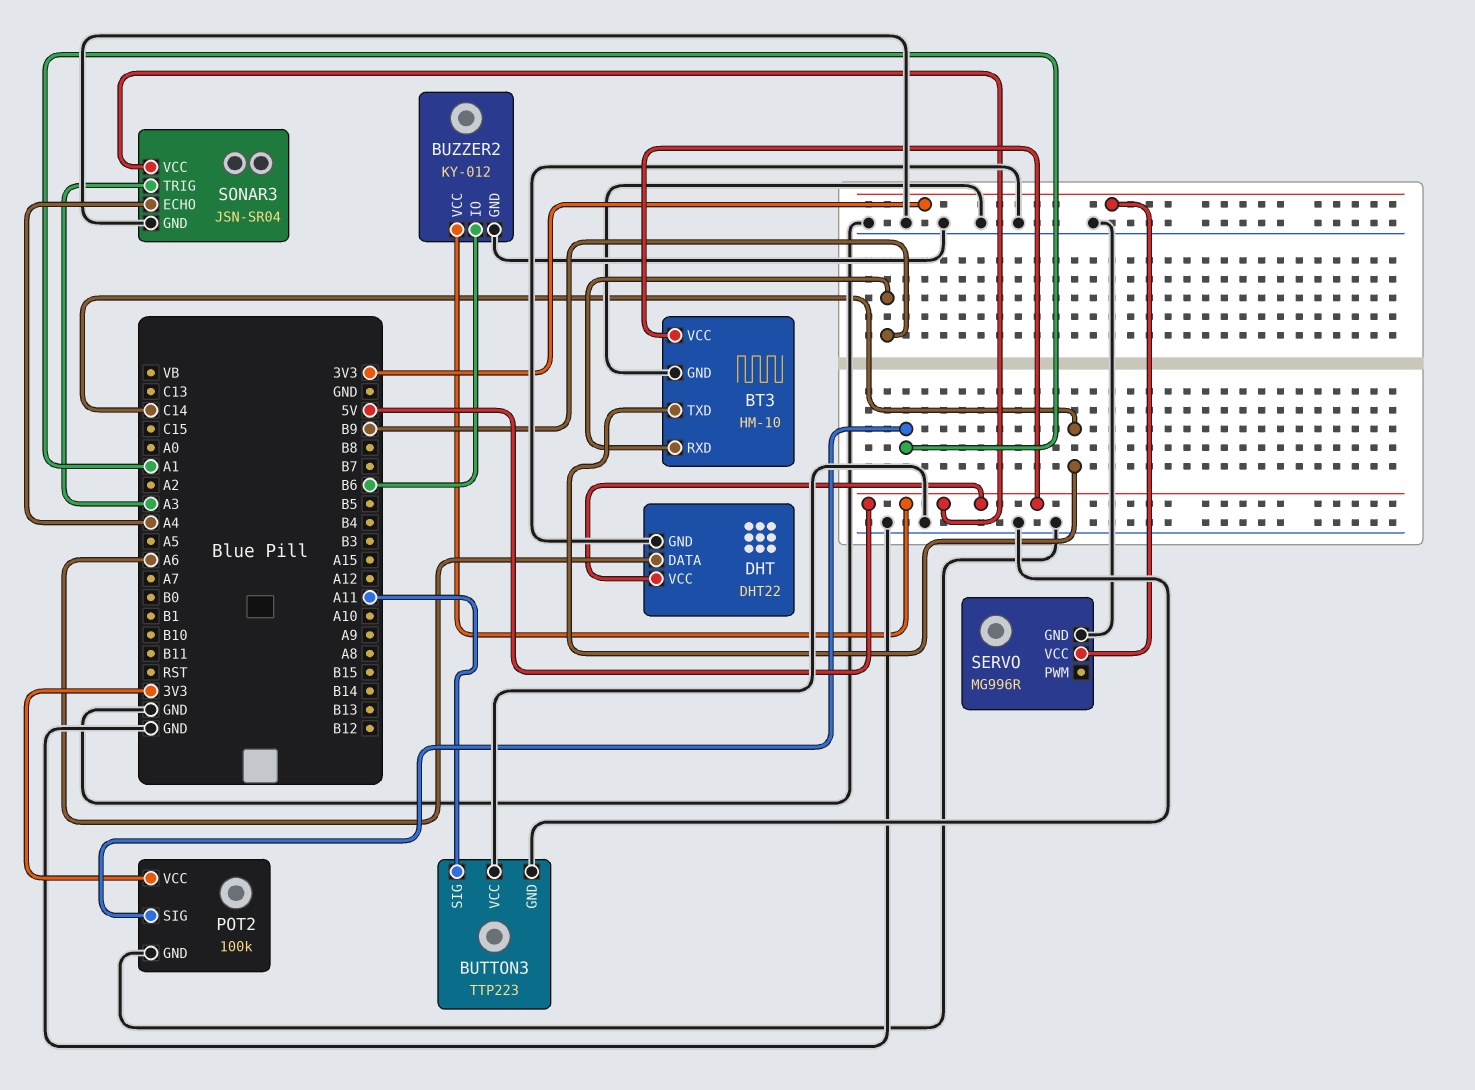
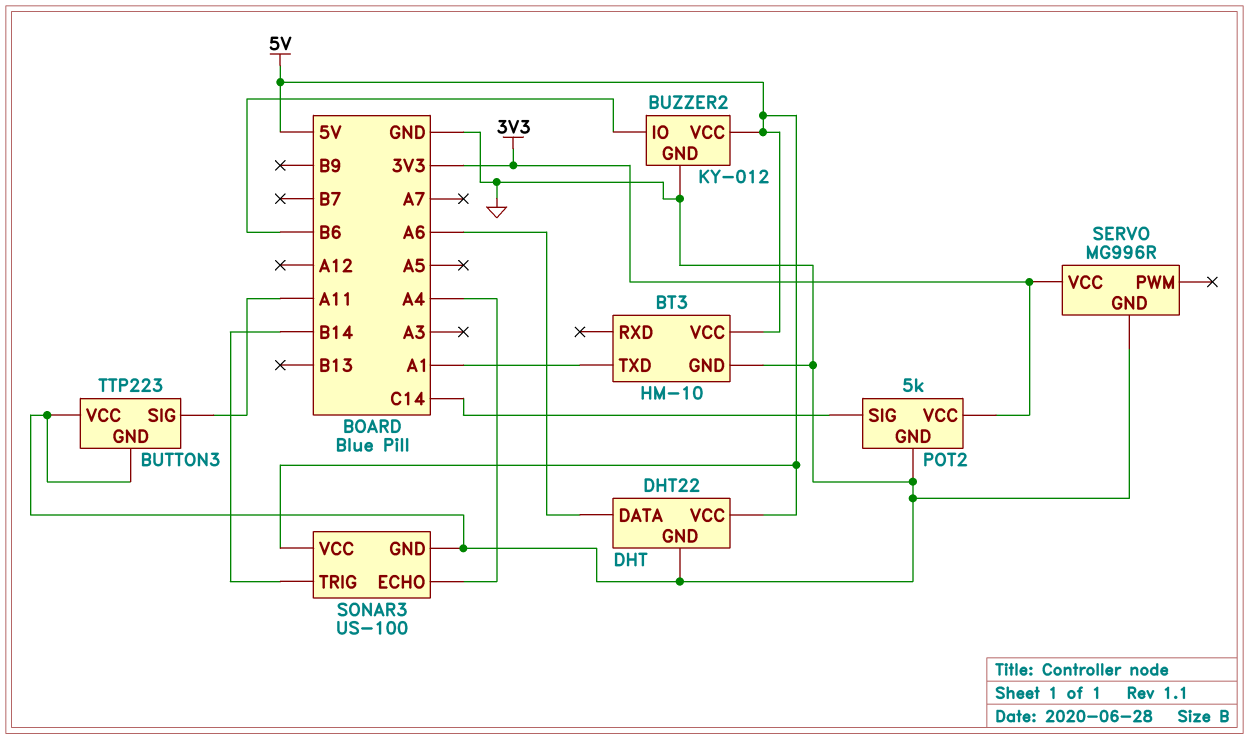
BT3 pin RXD: B9 -> none
BT3 pin TXD: C14 -> A1
POT2: 100k -> 5k
POT2 pin SIG: A1 -> C14
SONAR3: JSN-SR04 -> US-100
SONAR3 pin TRIG: A3 -> B14

